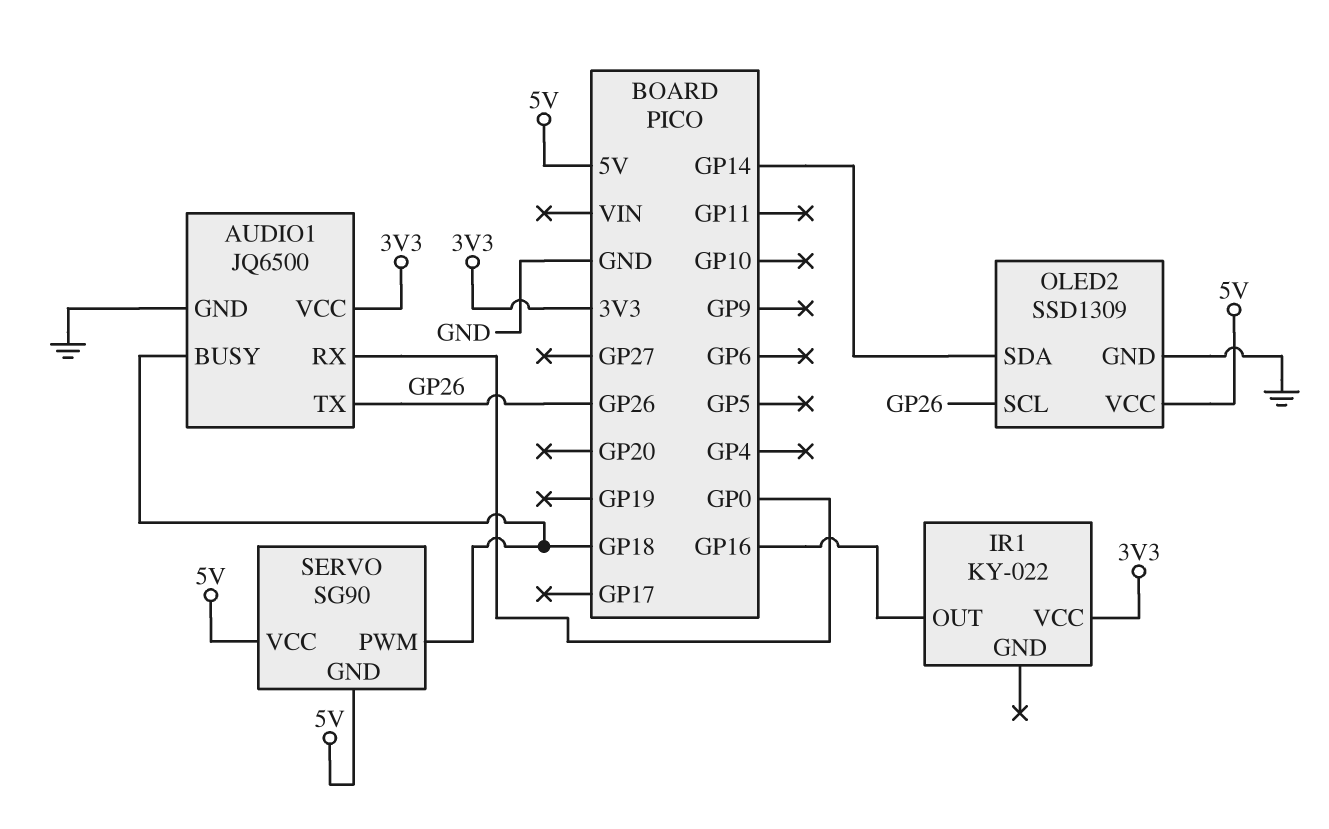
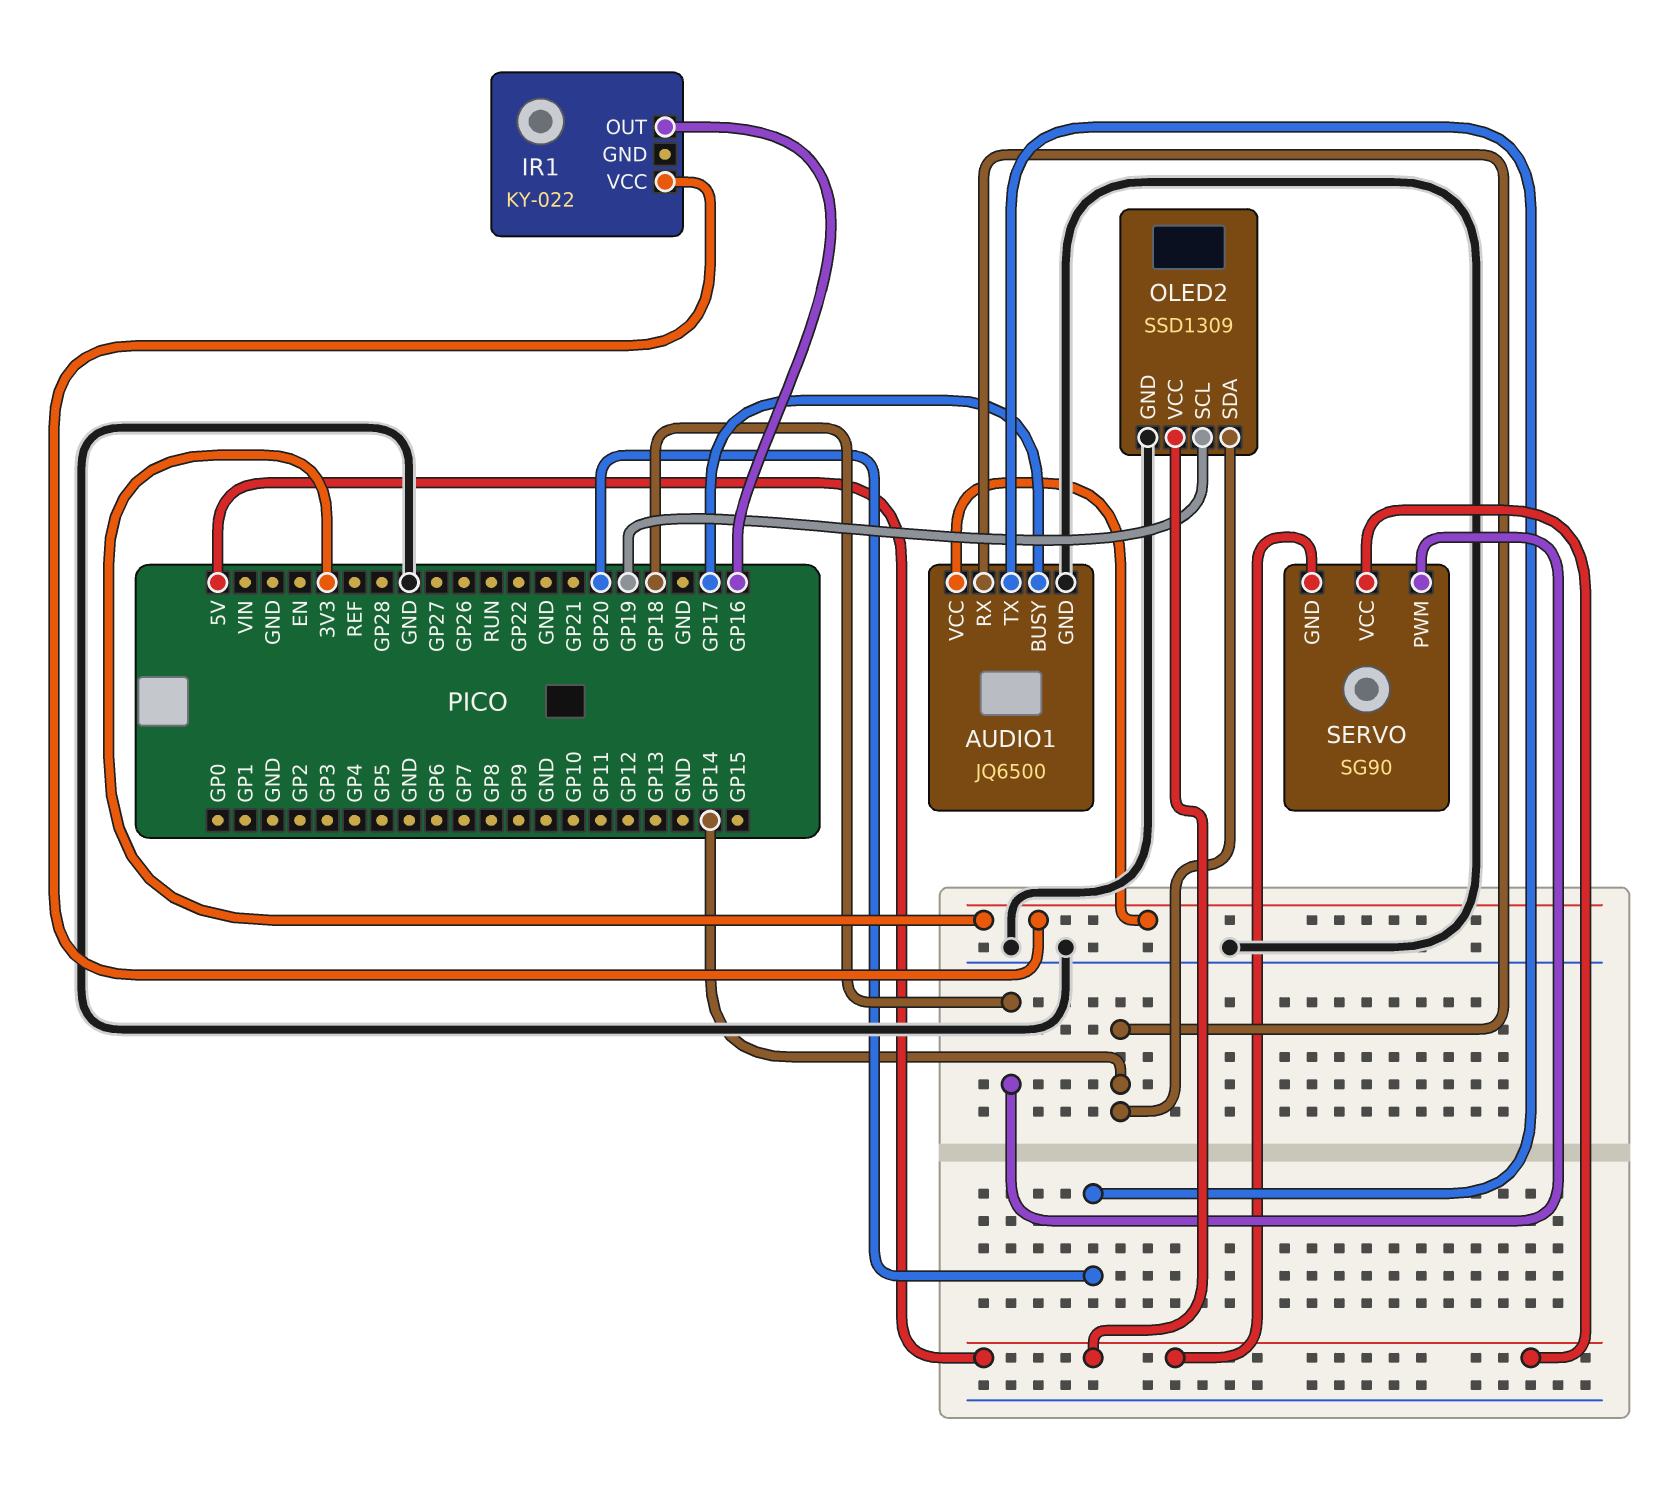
AUDIO1 pin BUSY: GP18 -> GP17
AUDIO1 pin RX: GP0 -> GP14
AUDIO1 pin TX: GP26 -> GP20
OLED2 pin SCL: GP26 -> GP19

